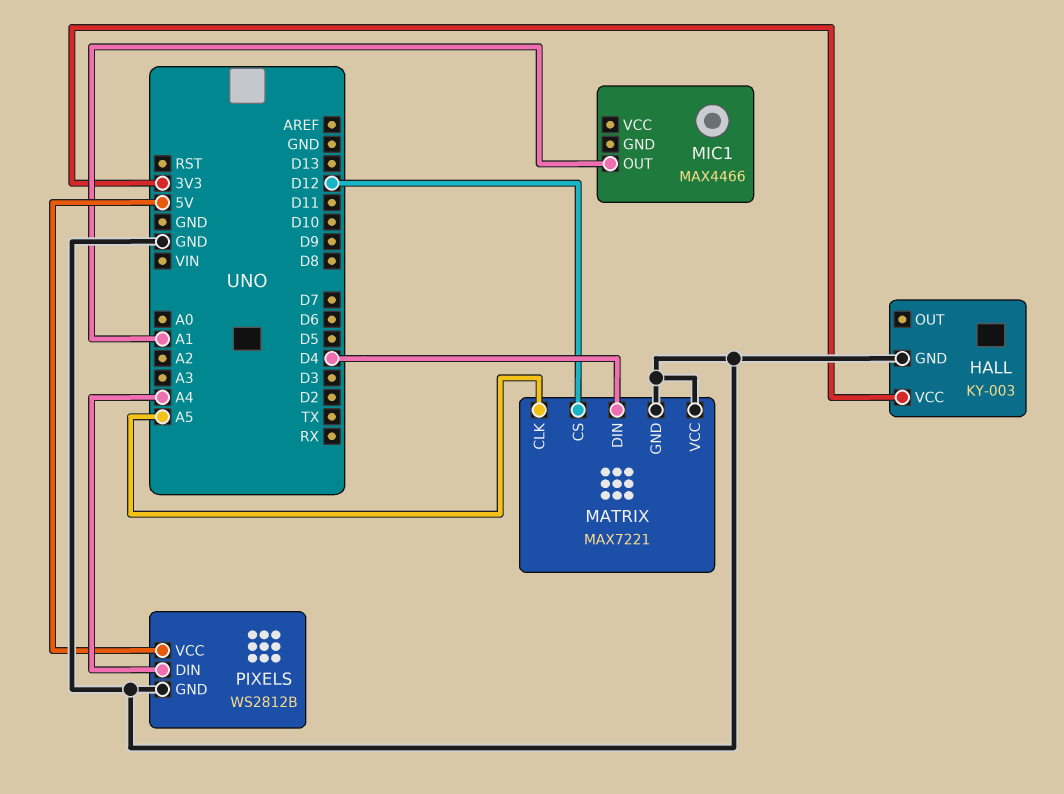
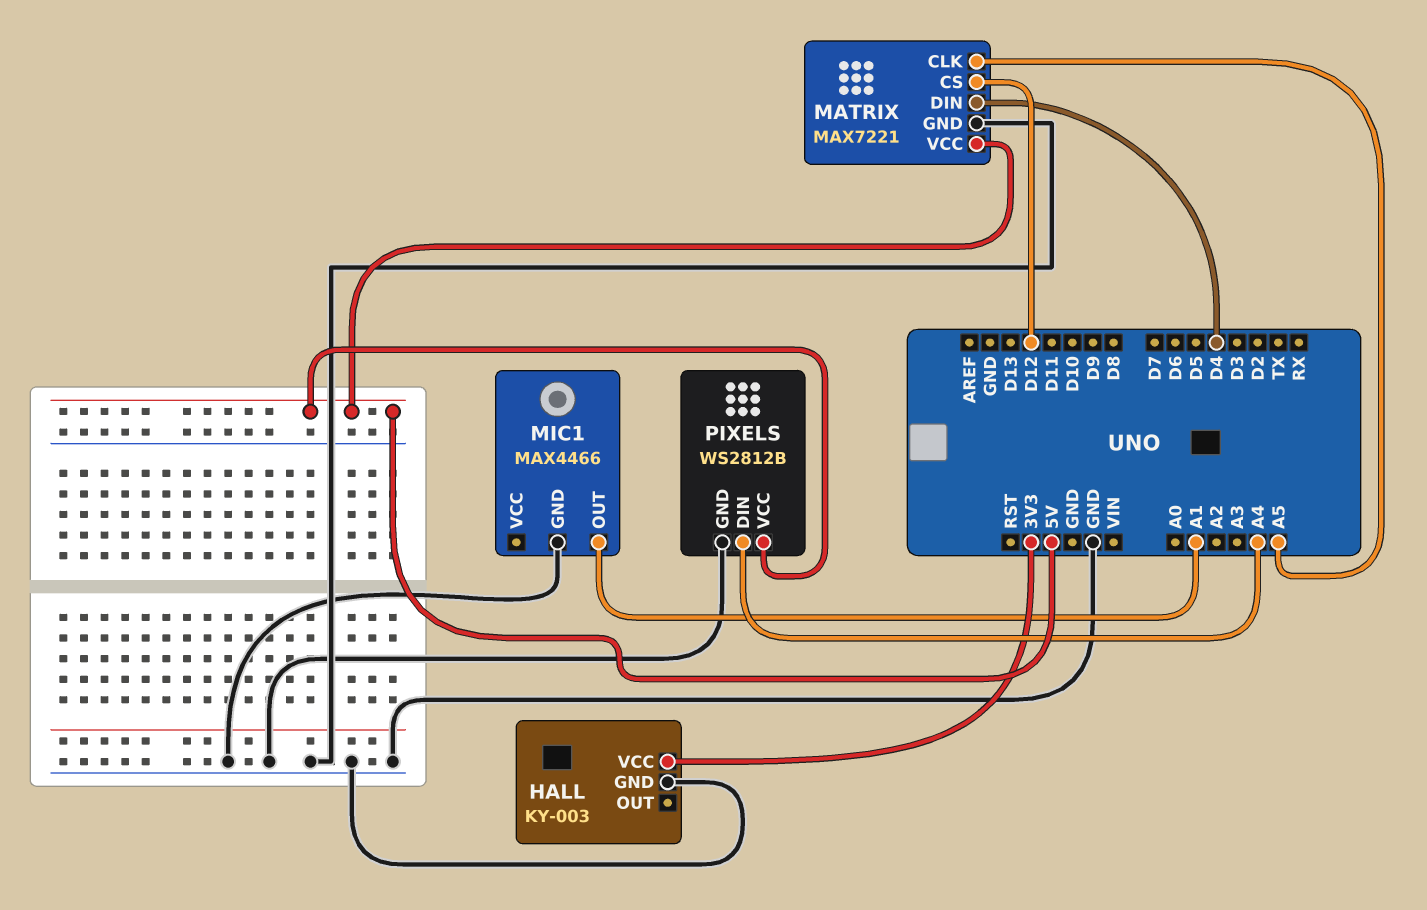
MATRIX pin VCC: GND -> 5V
MIC1 pin GND: none -> GND

